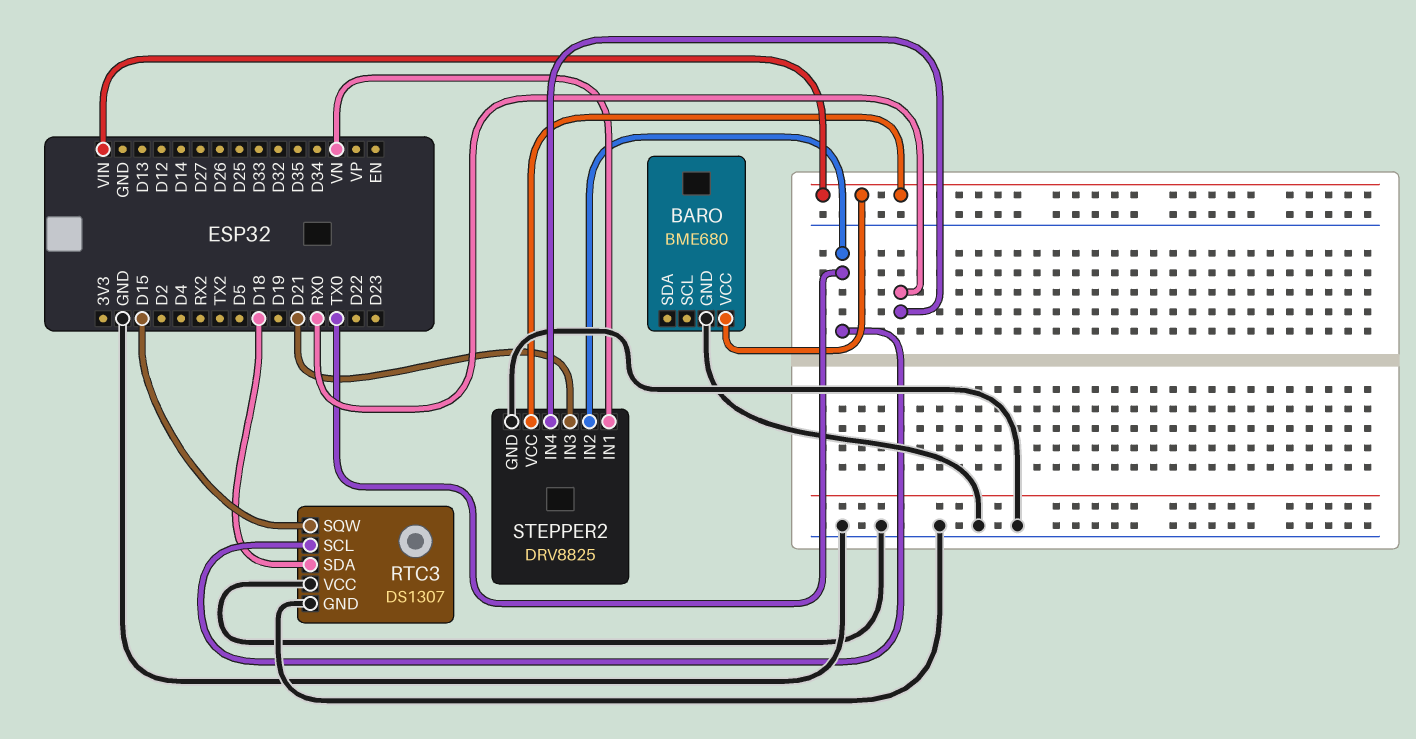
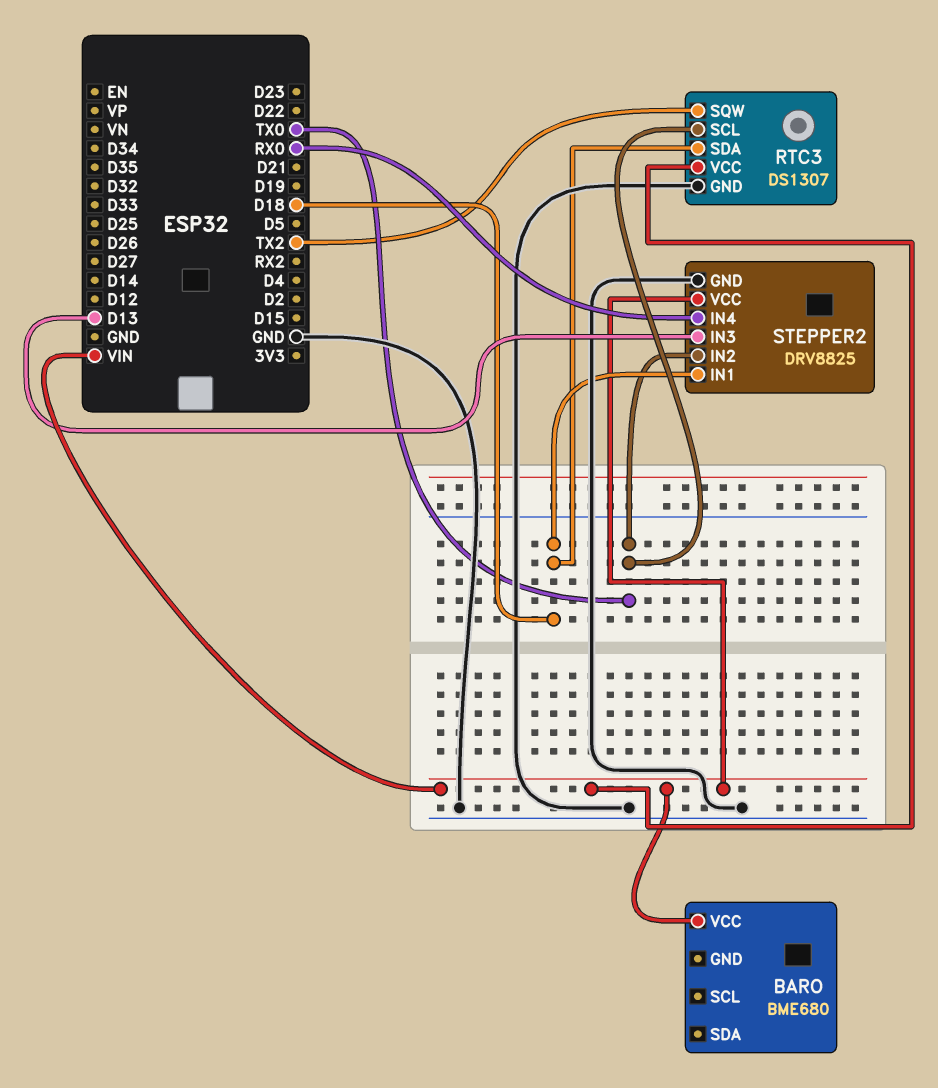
BARO pin GND: GND -> none
RTC3 pin SQW: D15 -> TX2
RTC3 pin VCC: GND -> VIN
STEPPER2 pin IN1: VN -> D18
STEPPER2 pin IN3: D21 -> D13

